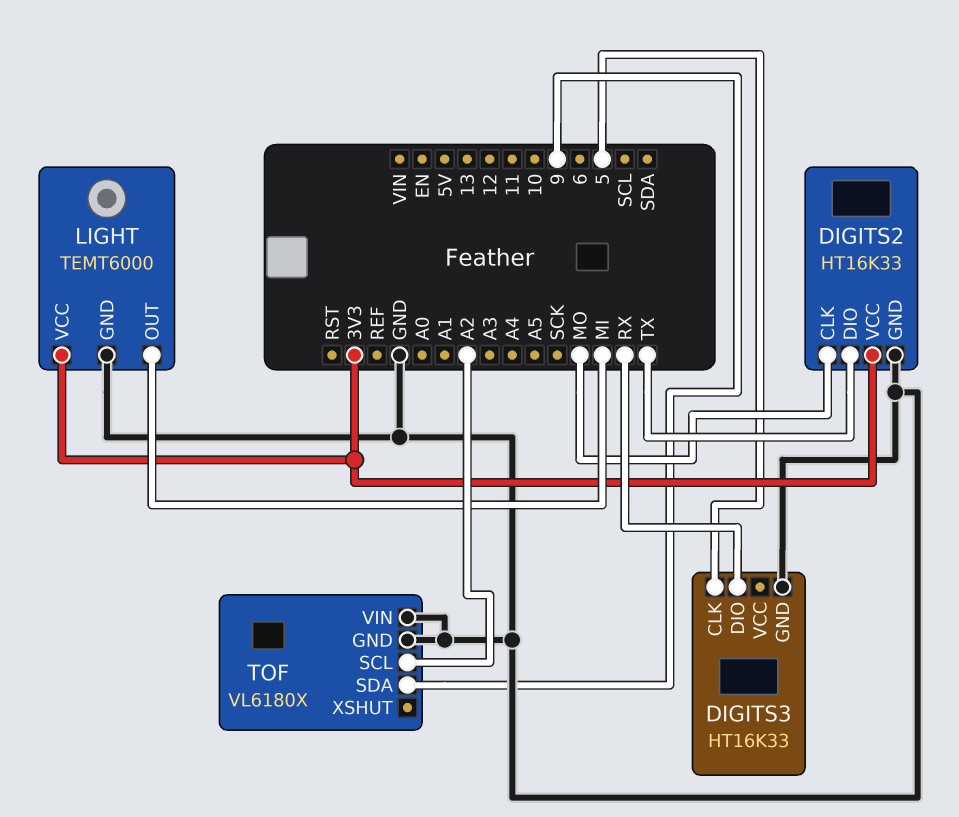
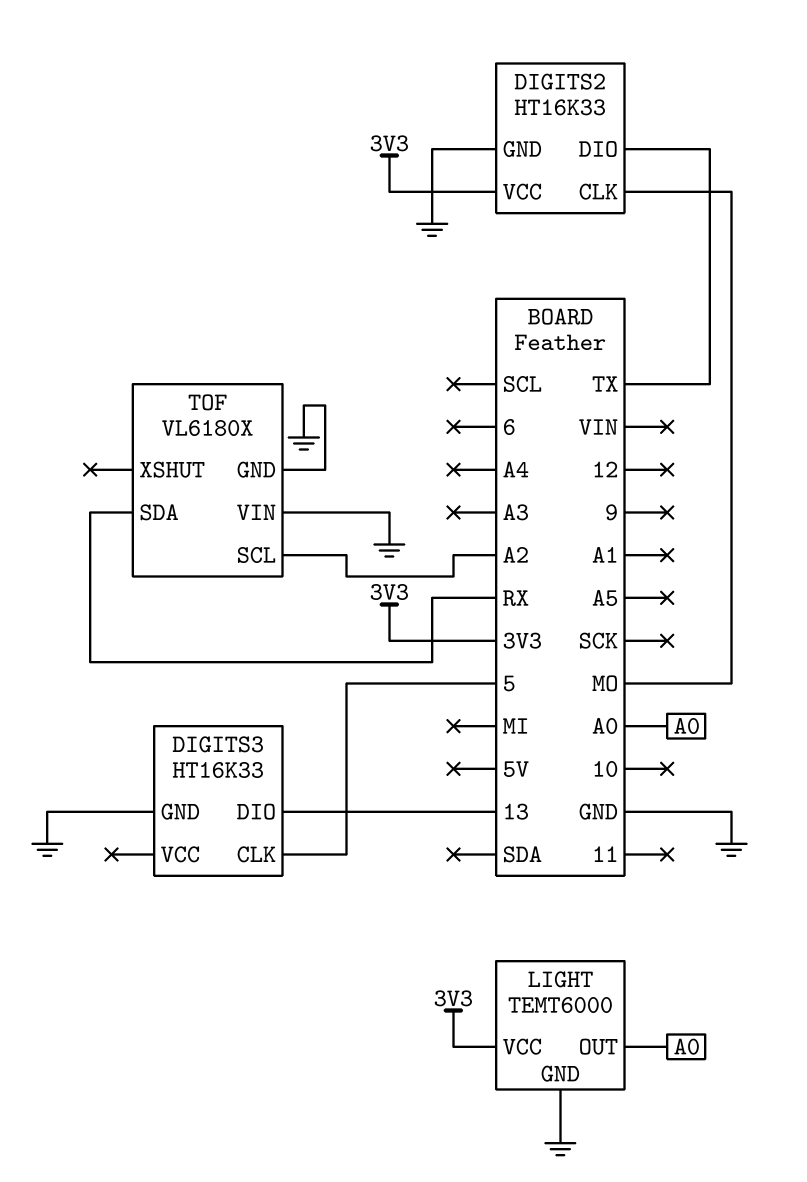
DIGITS3 pin DIO: RX -> 13
LIGHT pin OUT: MI -> A0
TOF pin SDA: 9 -> RX

